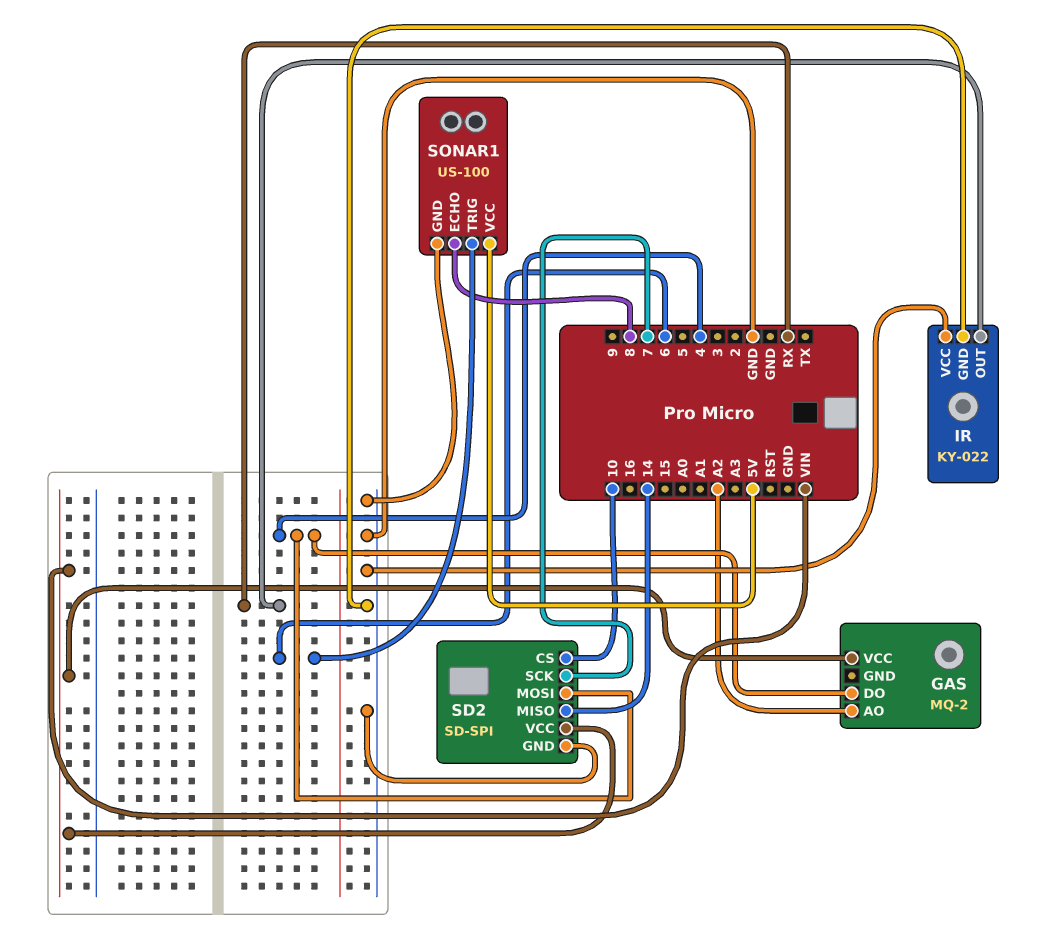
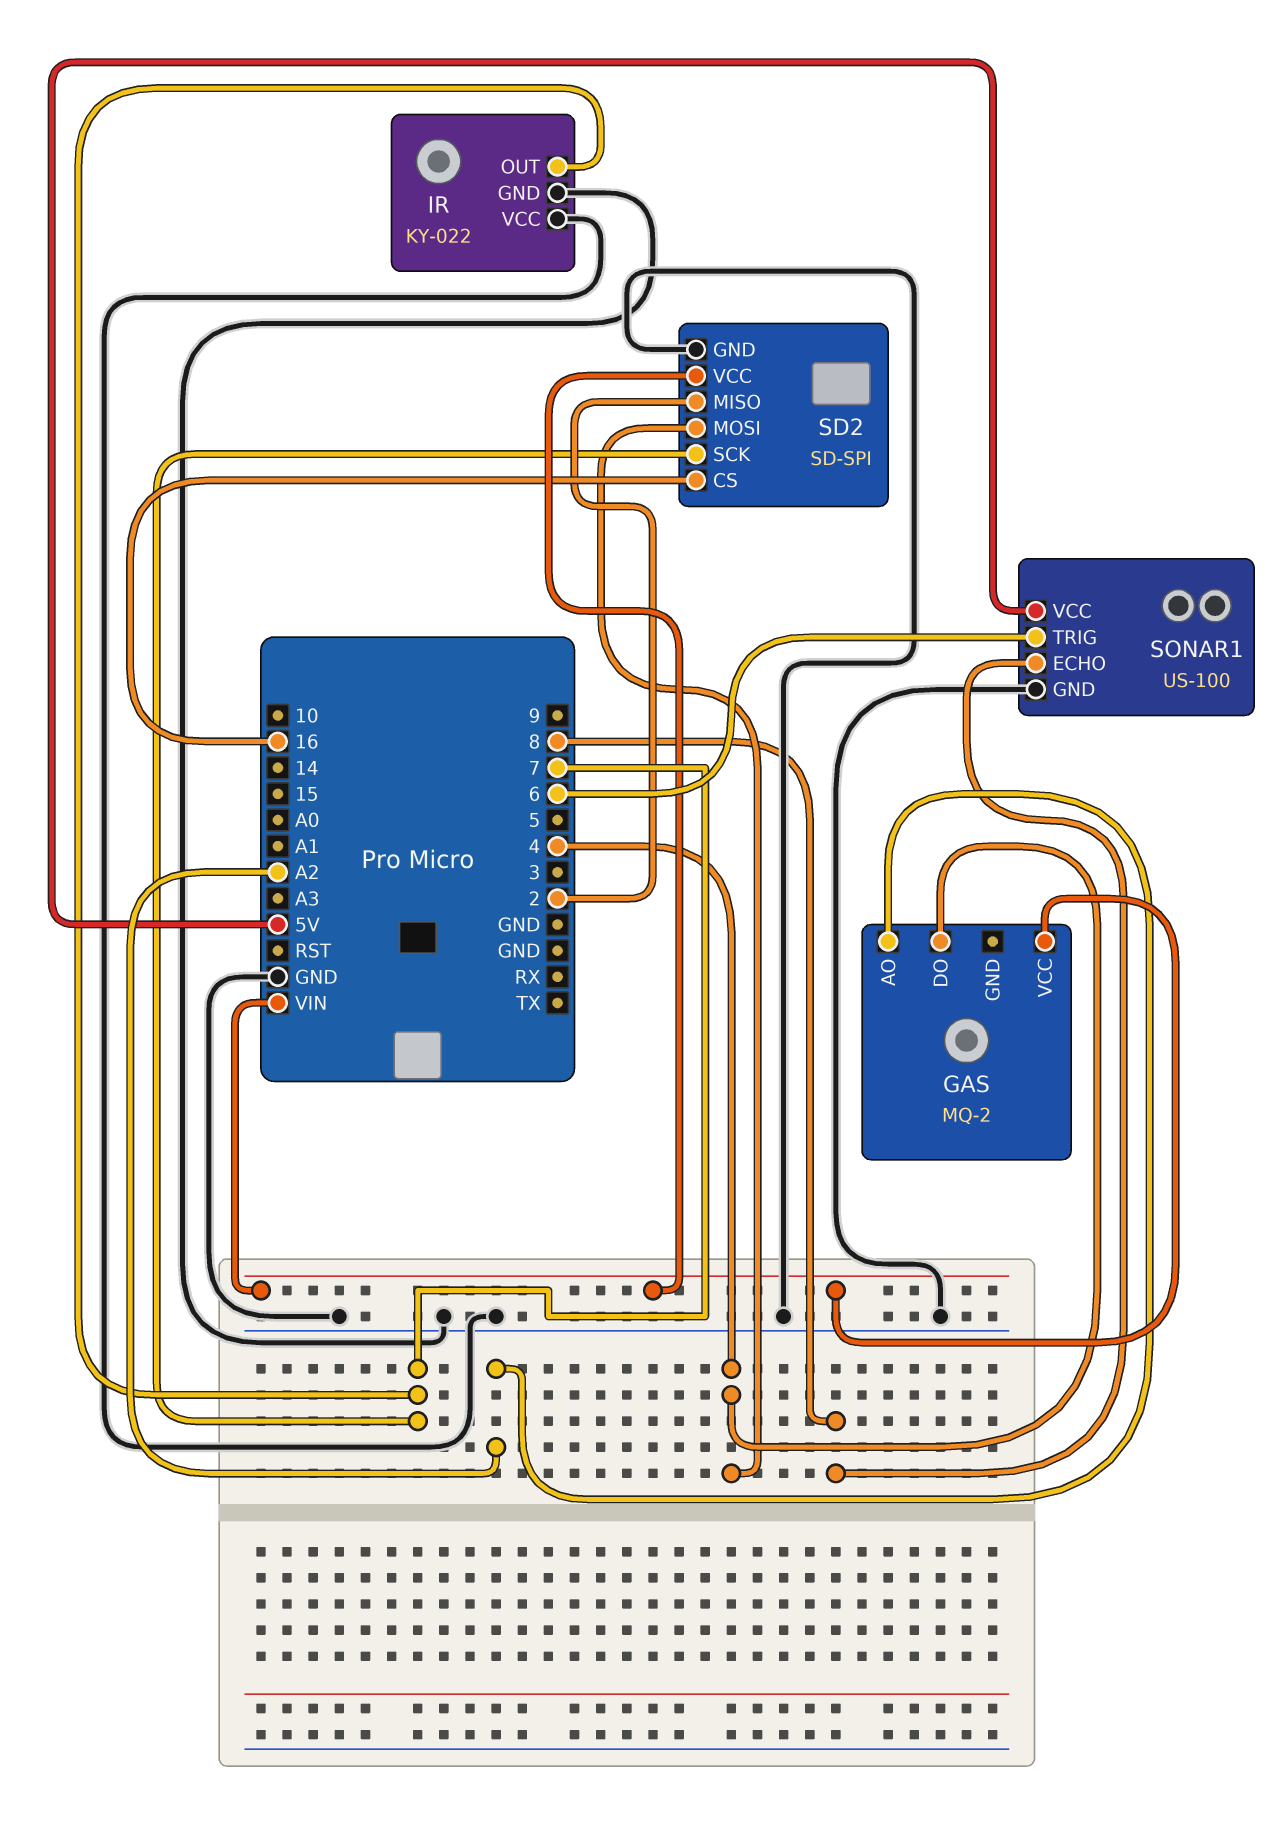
IR pin OUT: RX -> 7
SD2 pin CS: 10 -> 16
SD2 pin MISO: 14 -> 2

